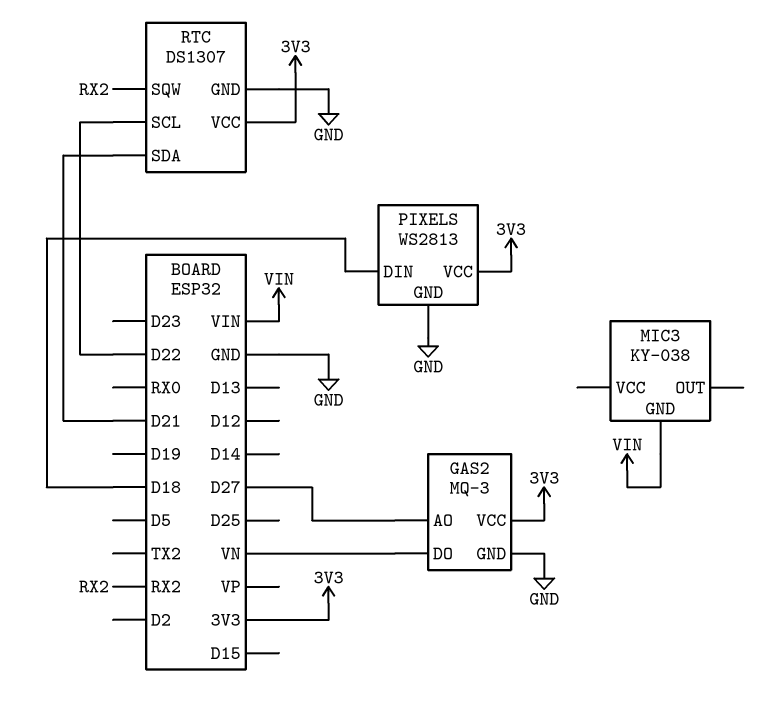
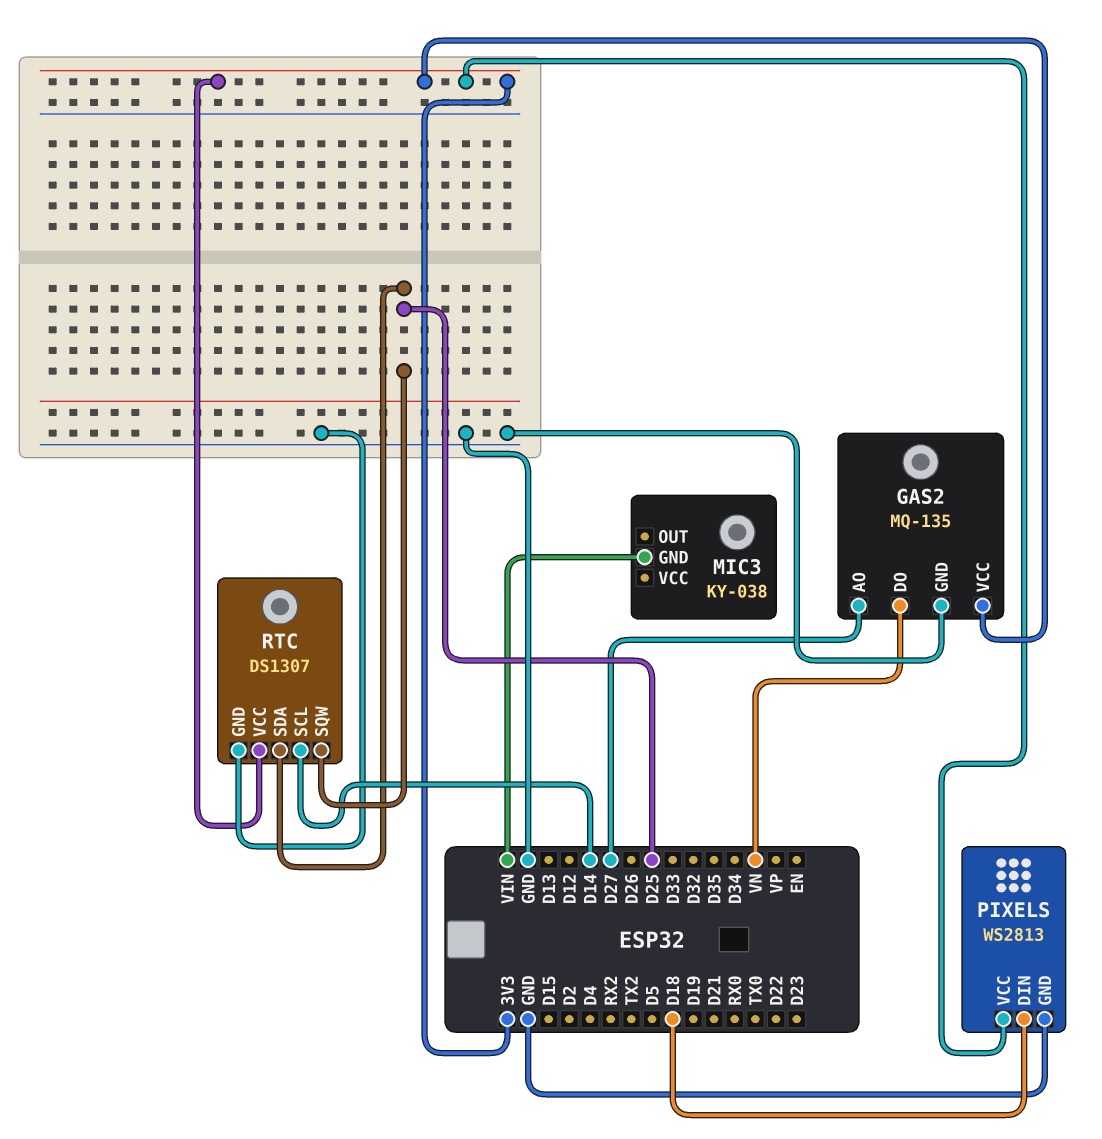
GAS2: MQ-3 -> MQ-135
RTC pin SCL: D22 -> D14
RTC pin SDA: D21 -> D25
RTC pin SQW: RX2 -> D25

